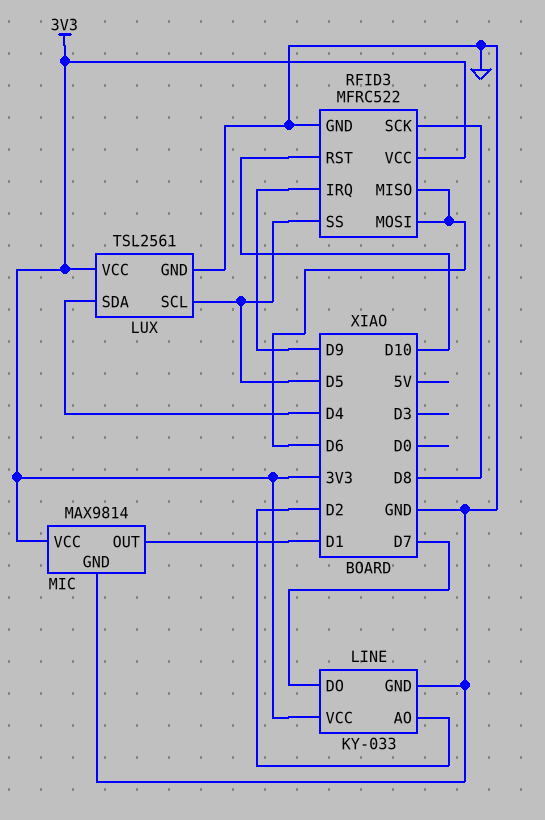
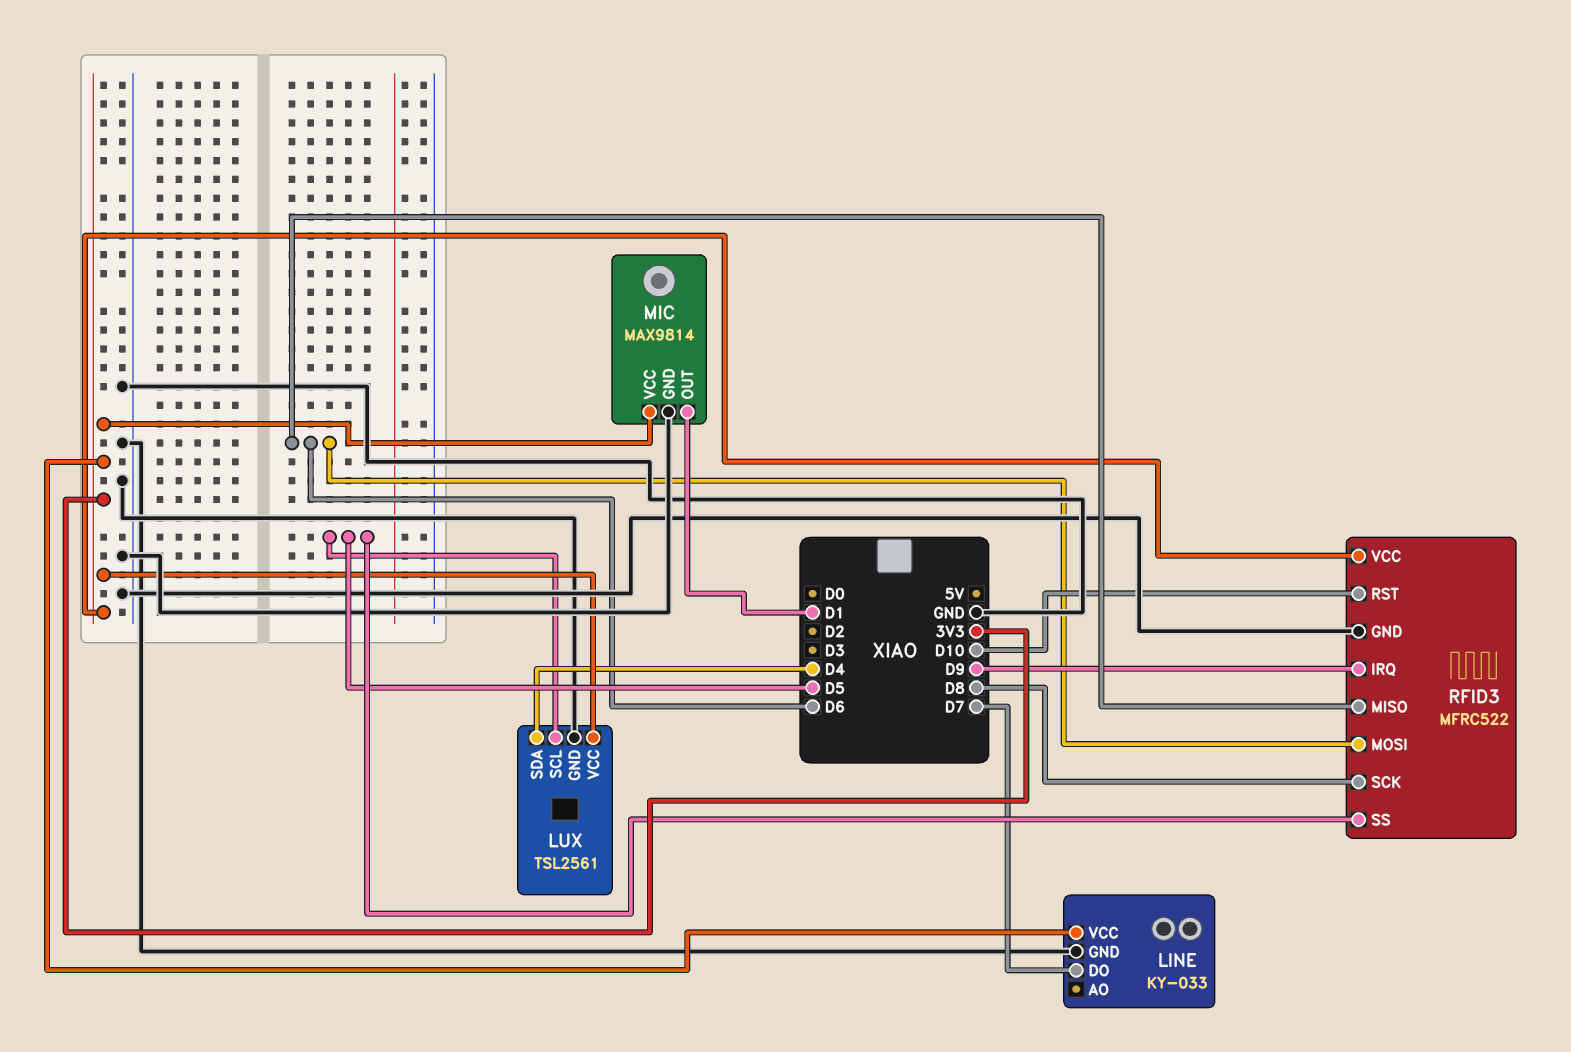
LINE pin AO: D2 -> none

